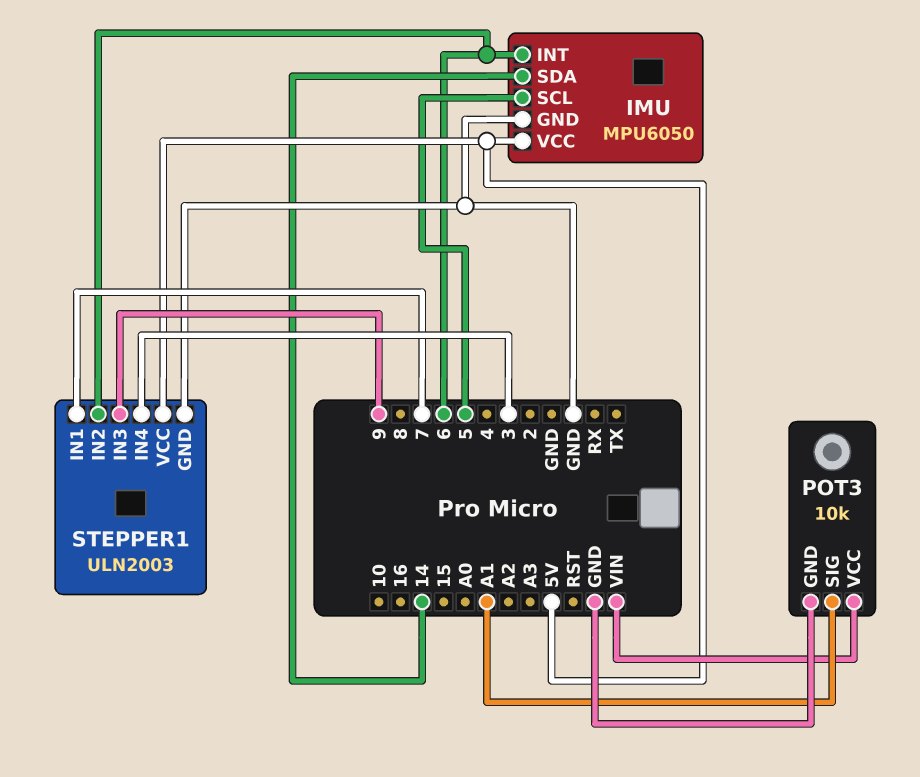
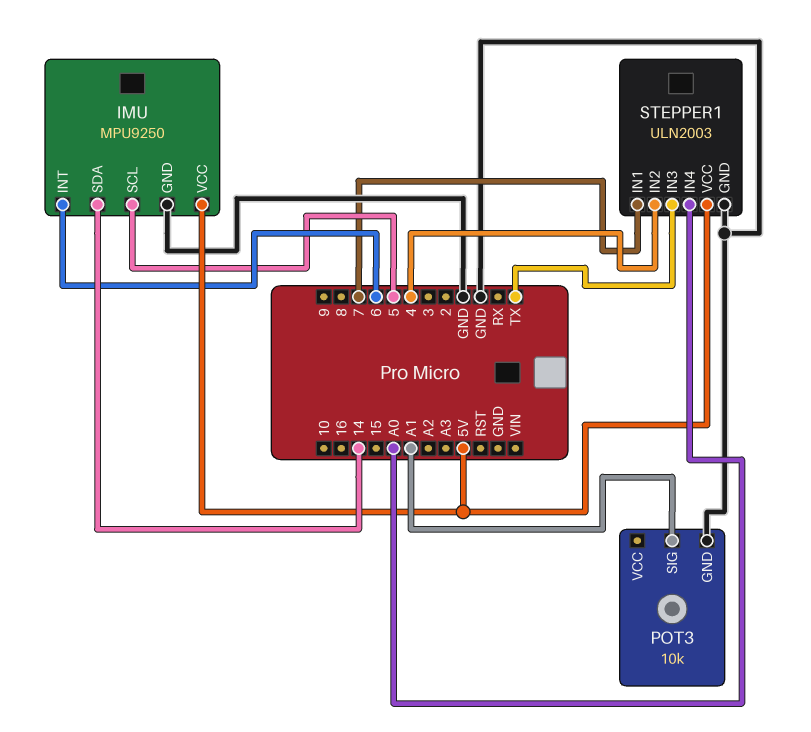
IMU: MPU6050 -> MPU9250
POT3 pin VCC: VIN -> none
STEPPER1 pin IN2: 6 -> 4
STEPPER1 pin IN3: 9 -> TX
STEPPER1 pin IN4: 3 -> A0

